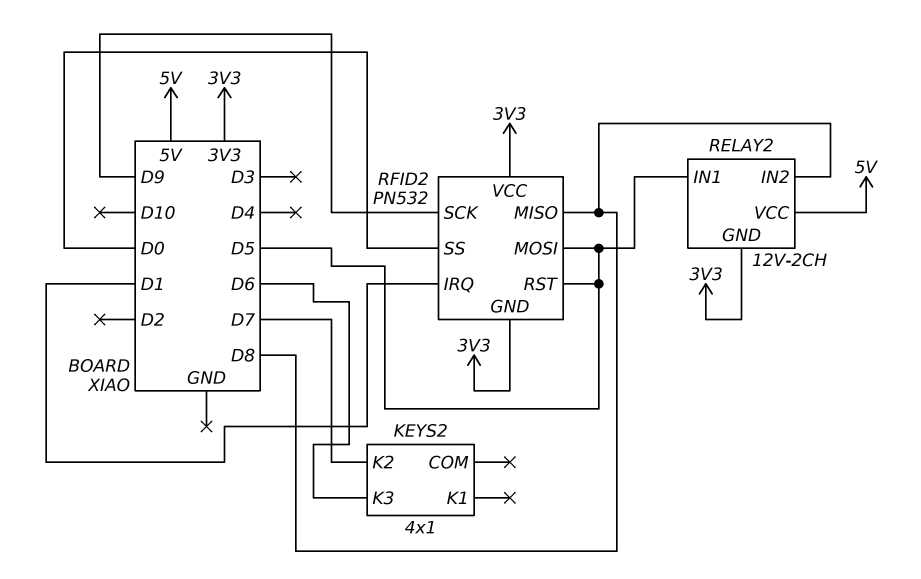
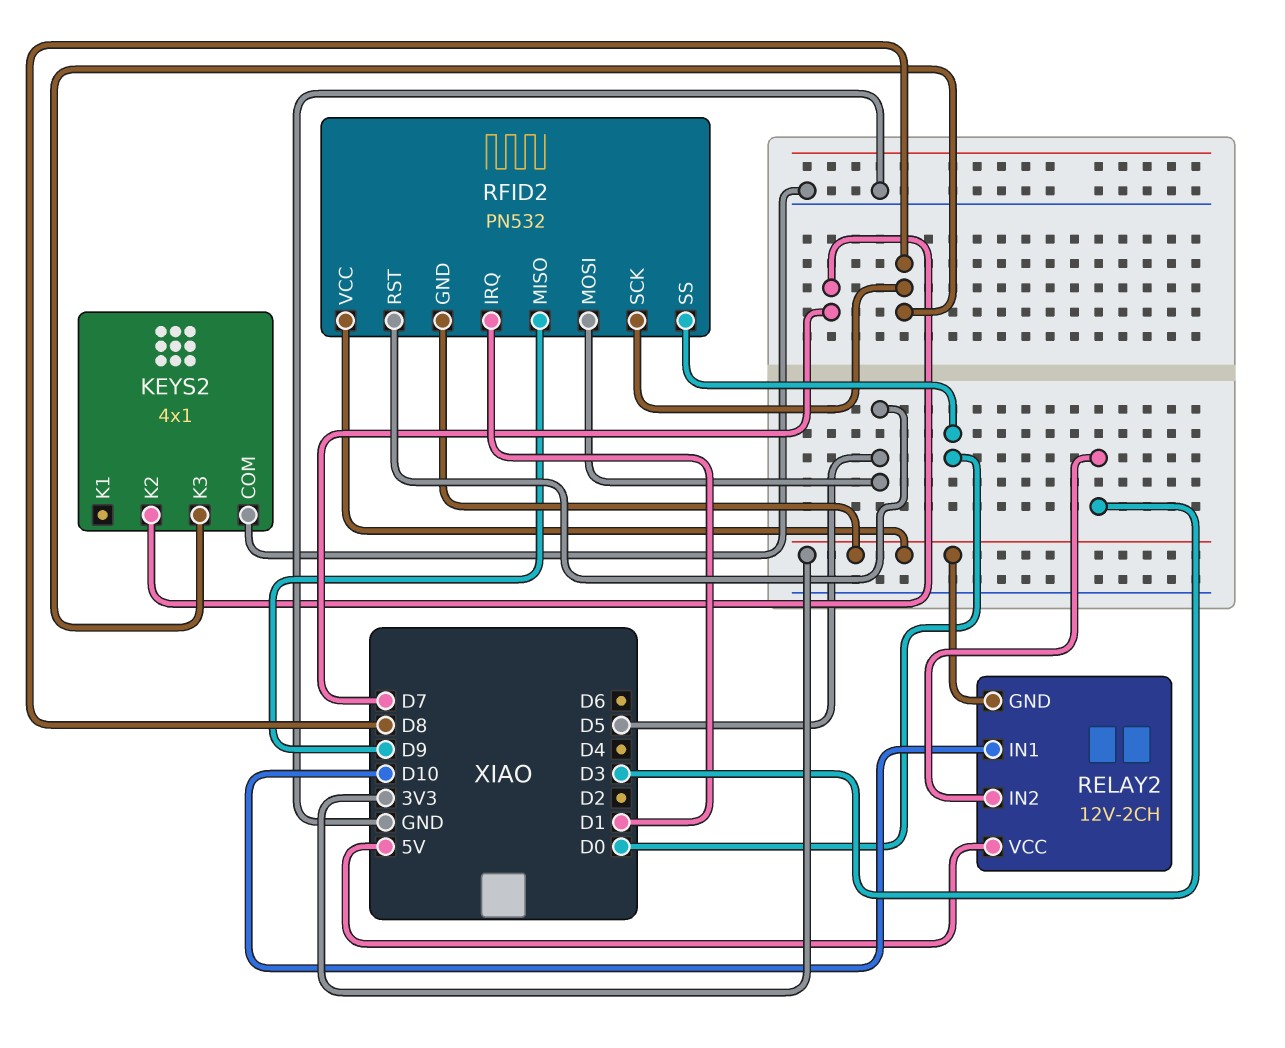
KEYS2 pin COM: none -> GND
KEYS2 pin K3: D6 -> D8
RELAY2 pin IN1: D5 -> D10
RELAY2 pin IN2: D8 -> D3
RFID2 pin MISO: D8 -> D9
RFID2 pin SCK: D9 -> D8

